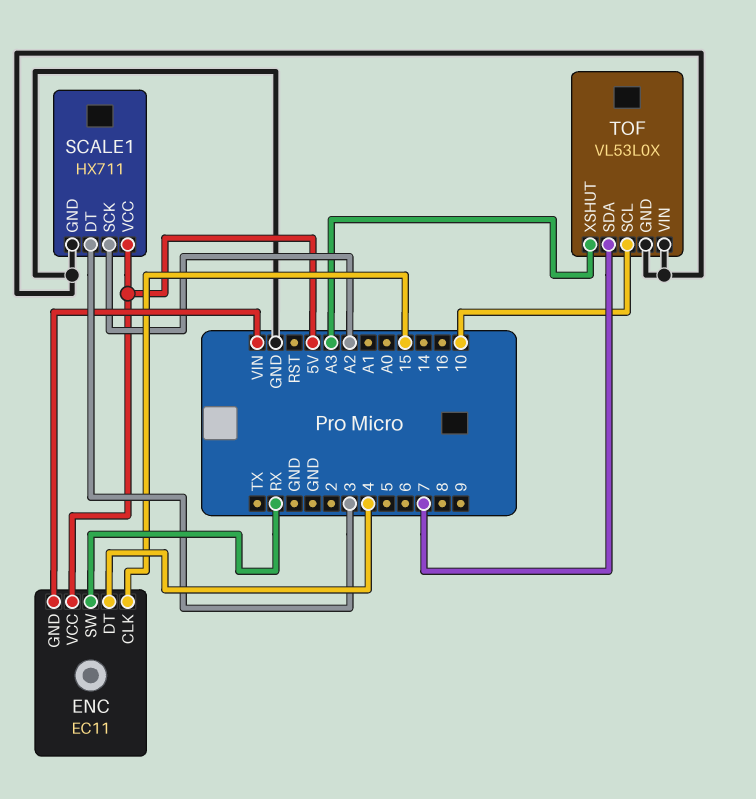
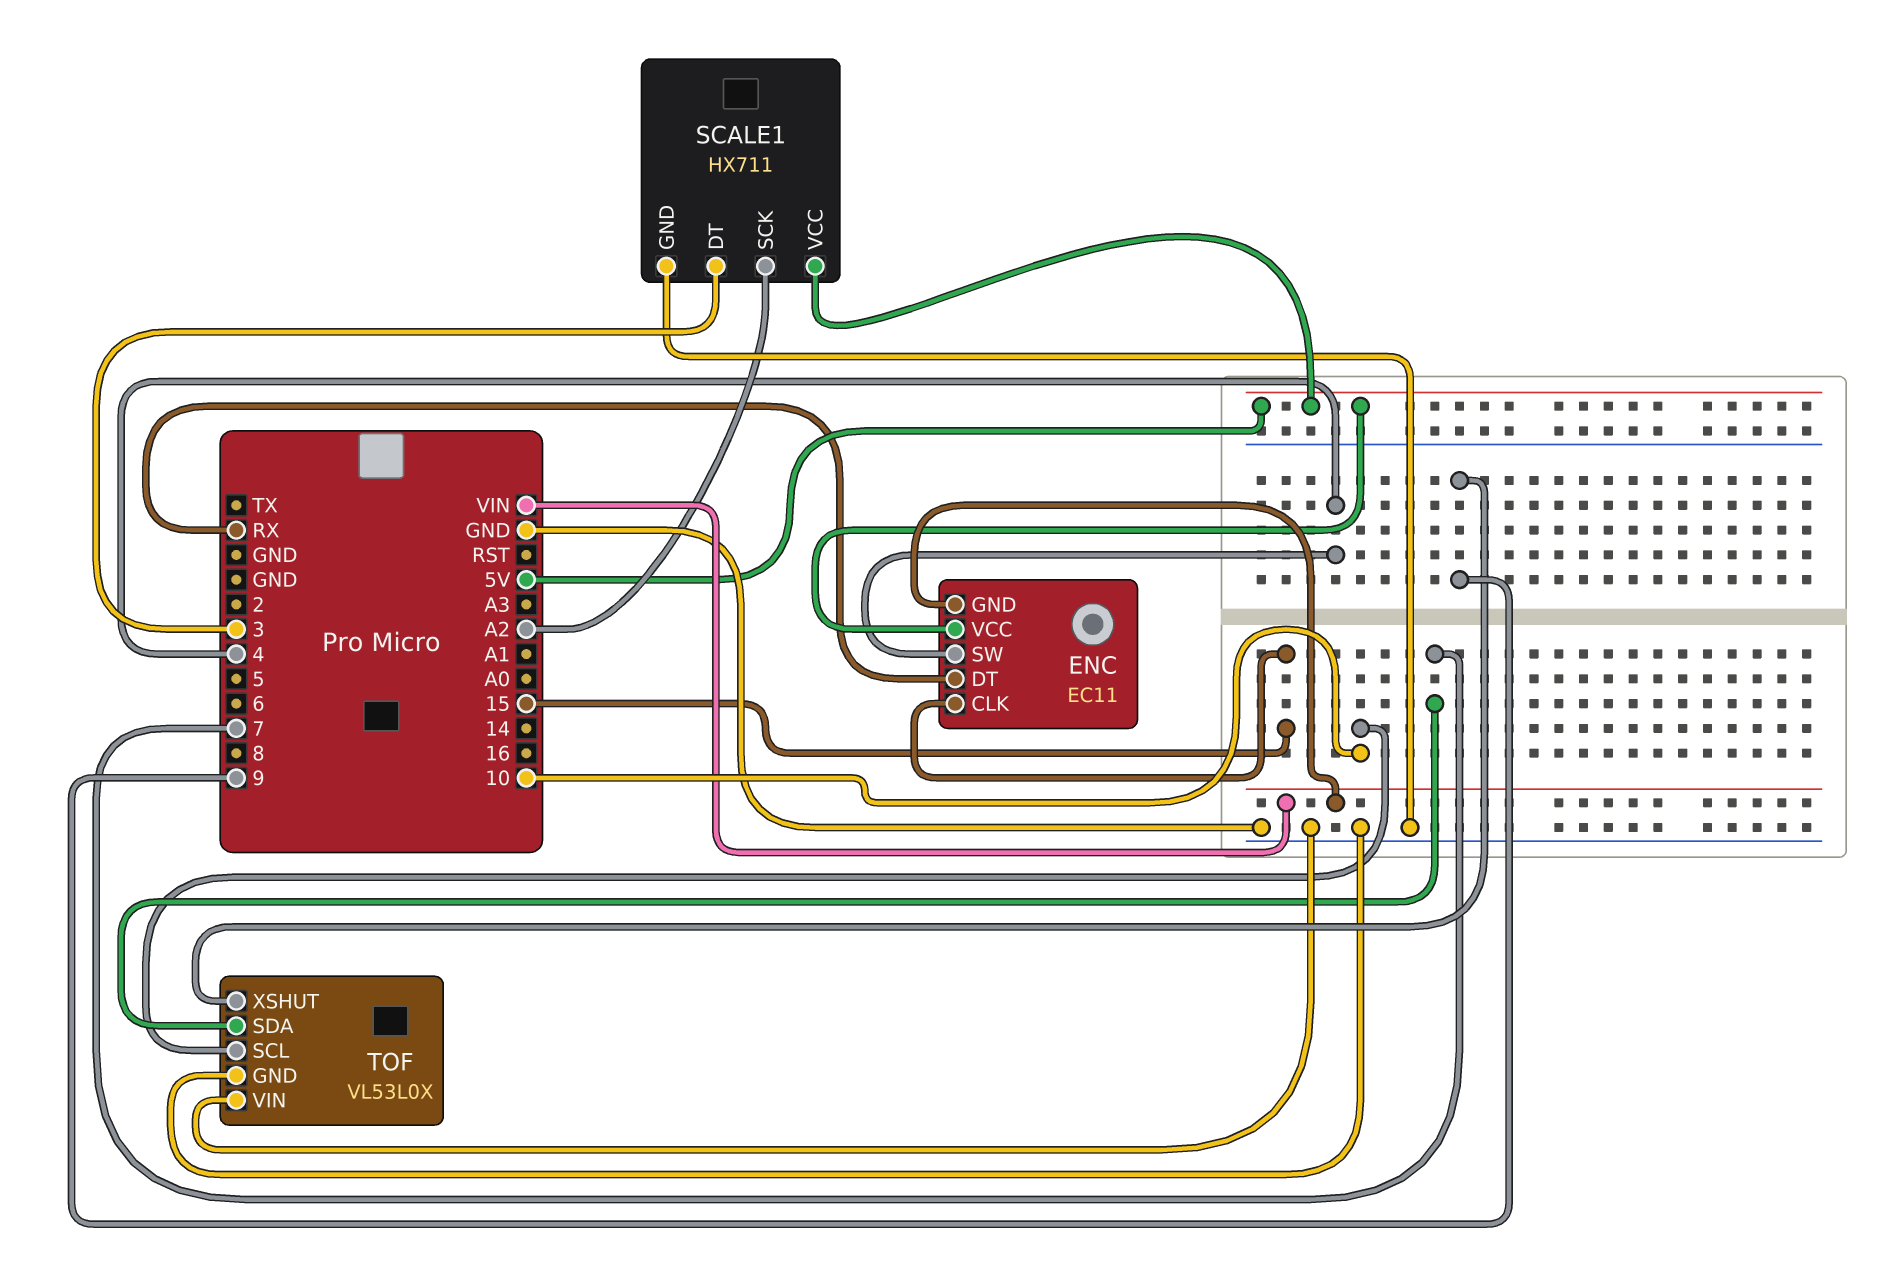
ENC pin DT: 4 -> RX
ENC pin SW: RX -> 4
TOF pin XSHUT: A3 -> 9

